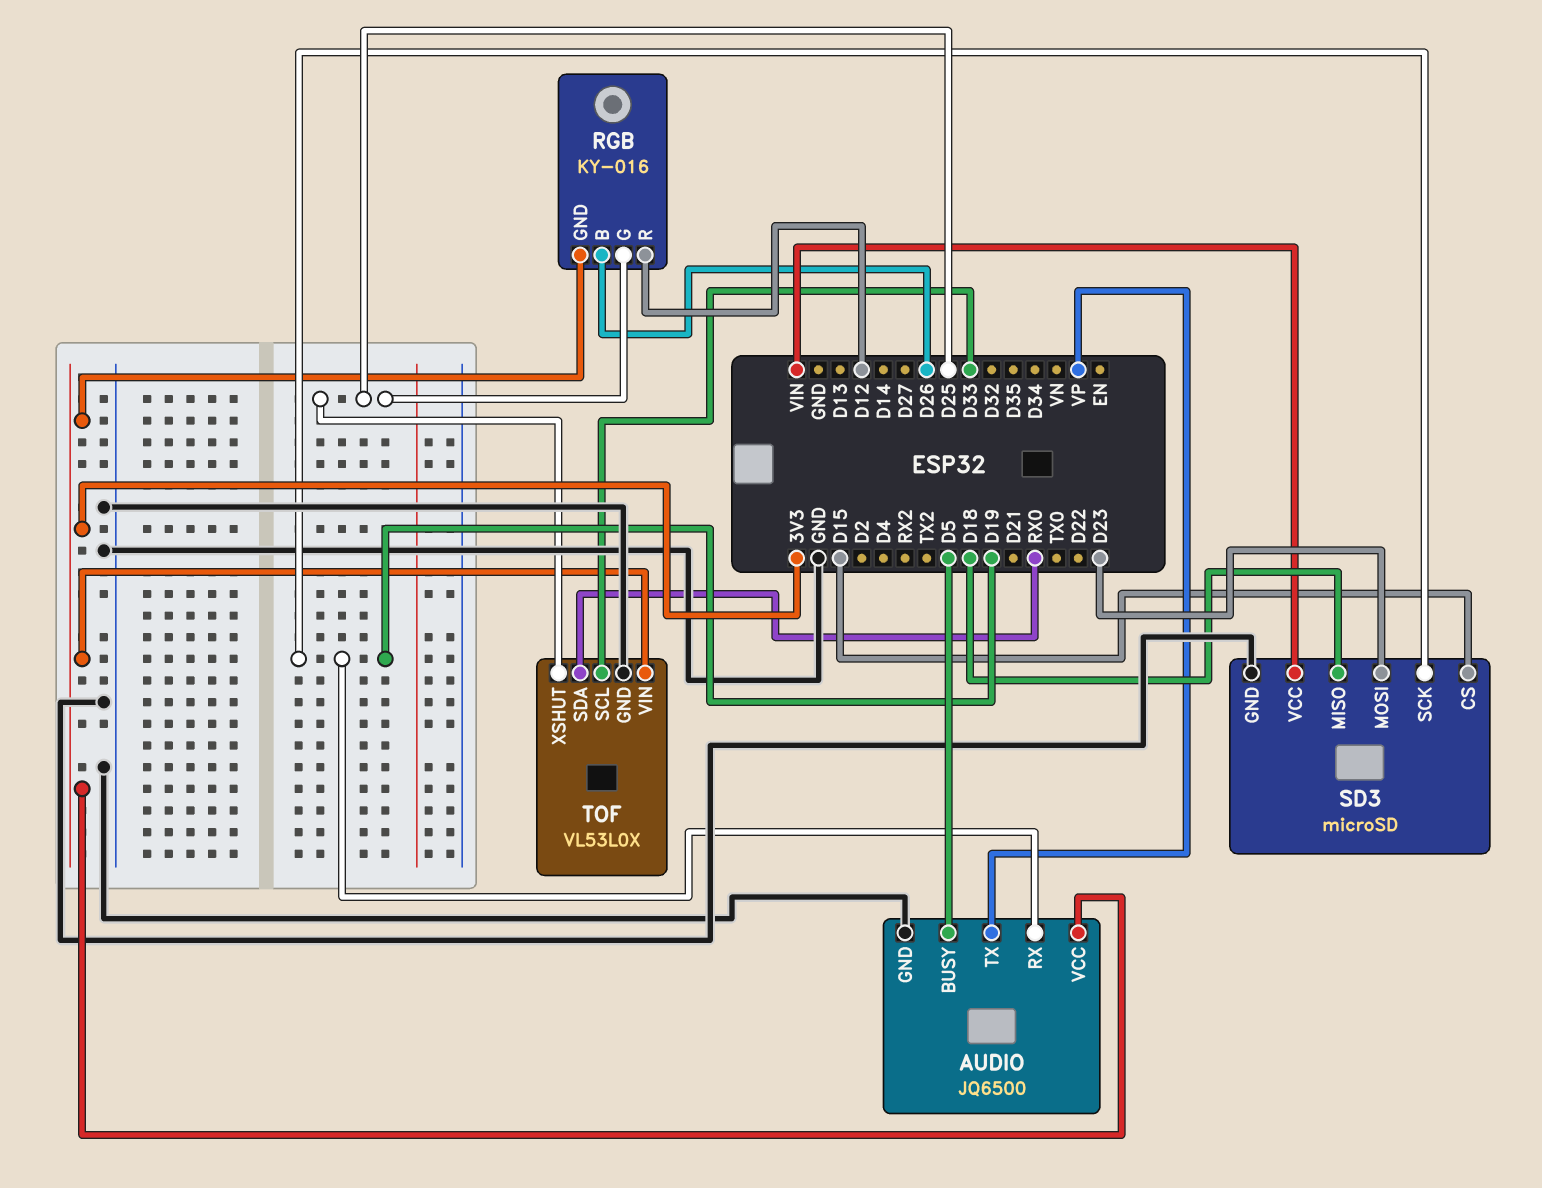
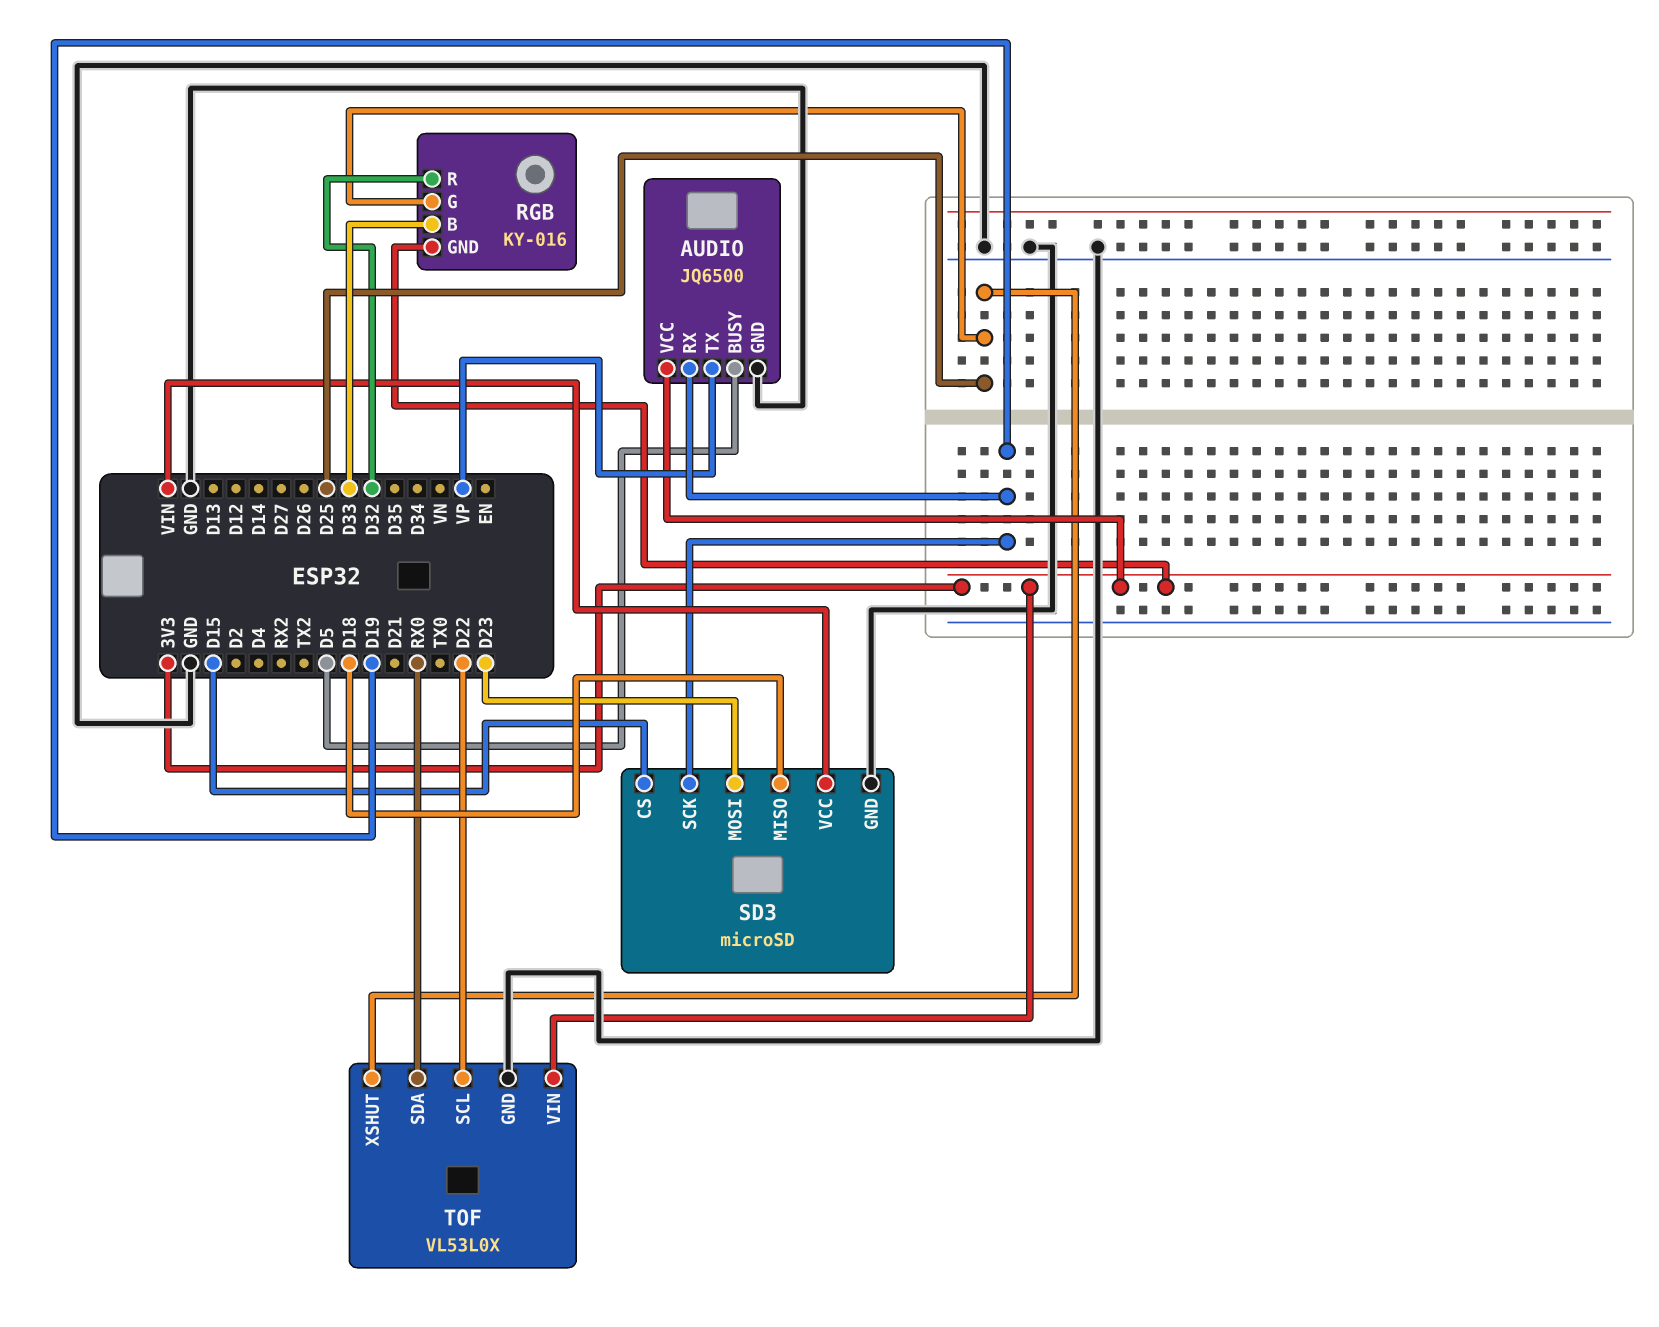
RGB pin B: D26 -> D33
RGB pin R: D12 -> D32
TOF pin SCL: D33 -> D22

